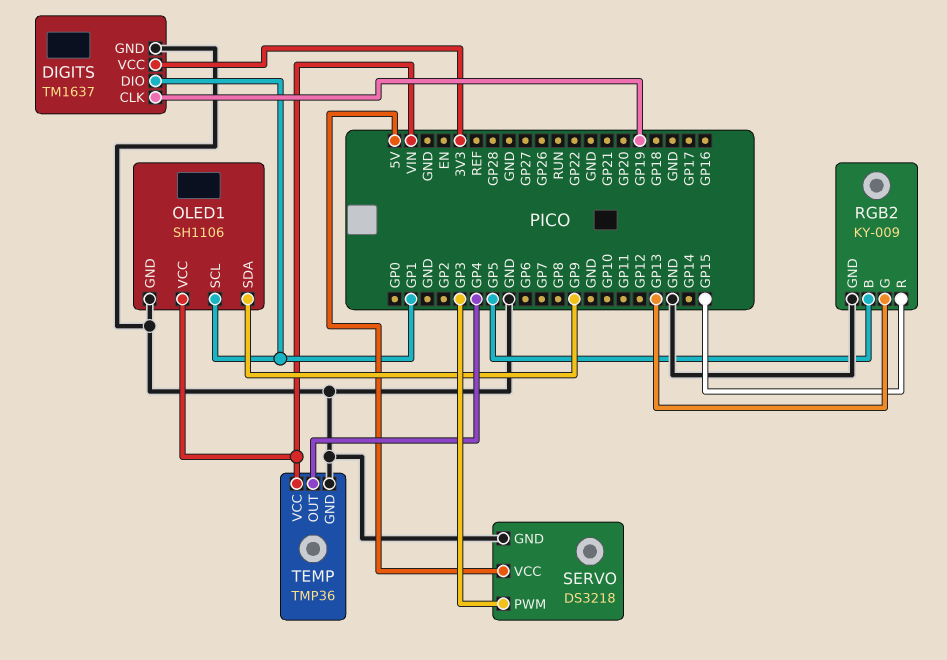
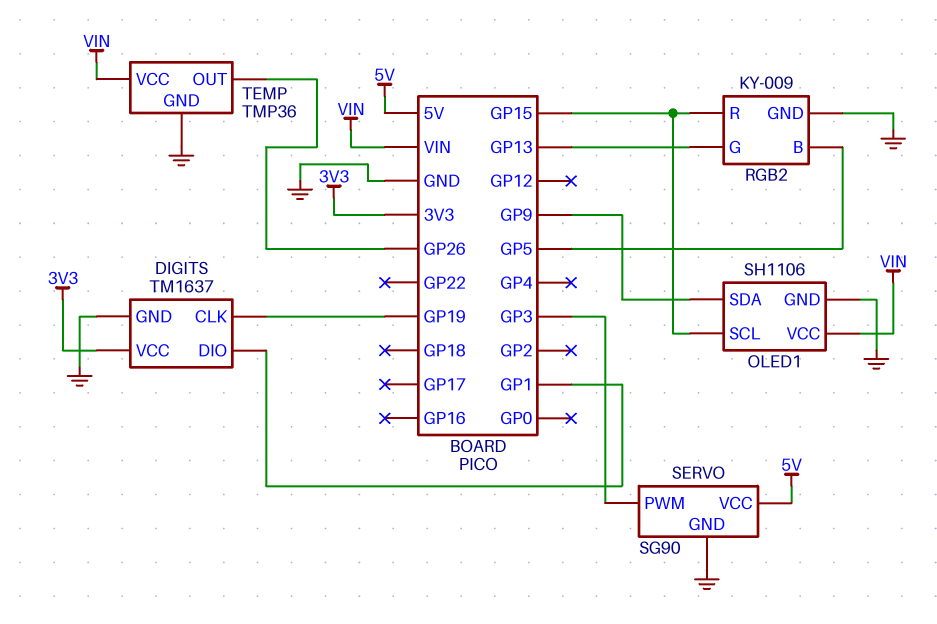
OLED1 pin SCL: GP1 -> GP15
SERVO: DS3218 -> SG90
TEMP pin OUT: GP4 -> GP26

